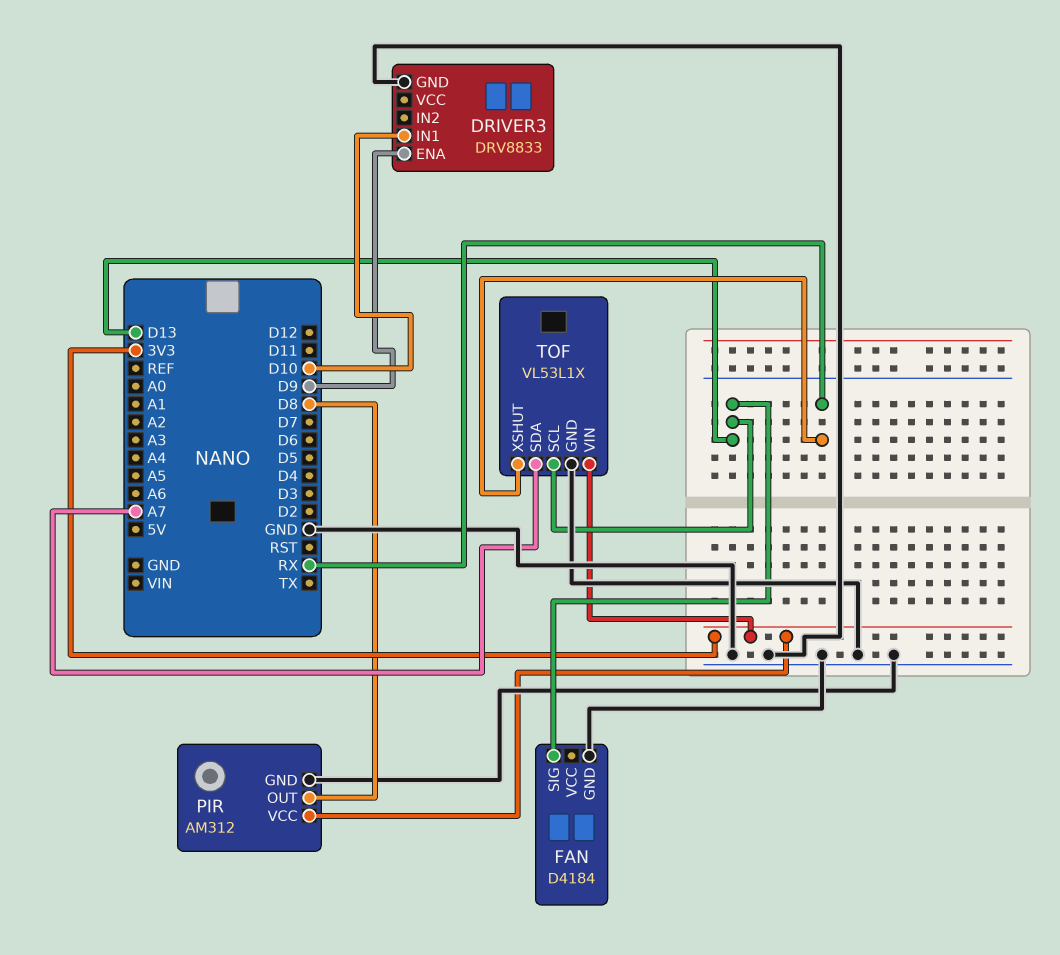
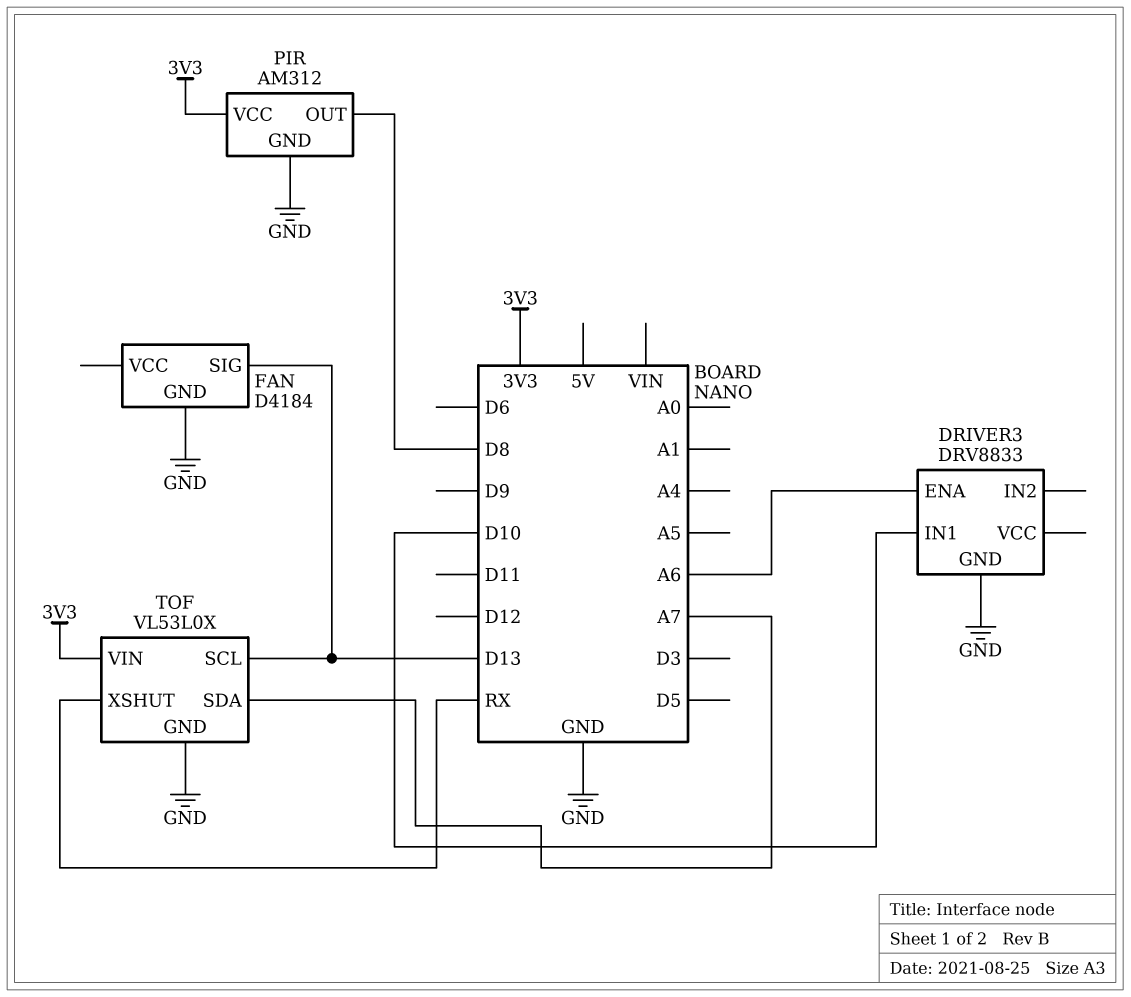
DRIVER3 pin ENA: D9 -> A6
TOF: VL53L1X -> VL53L0X

